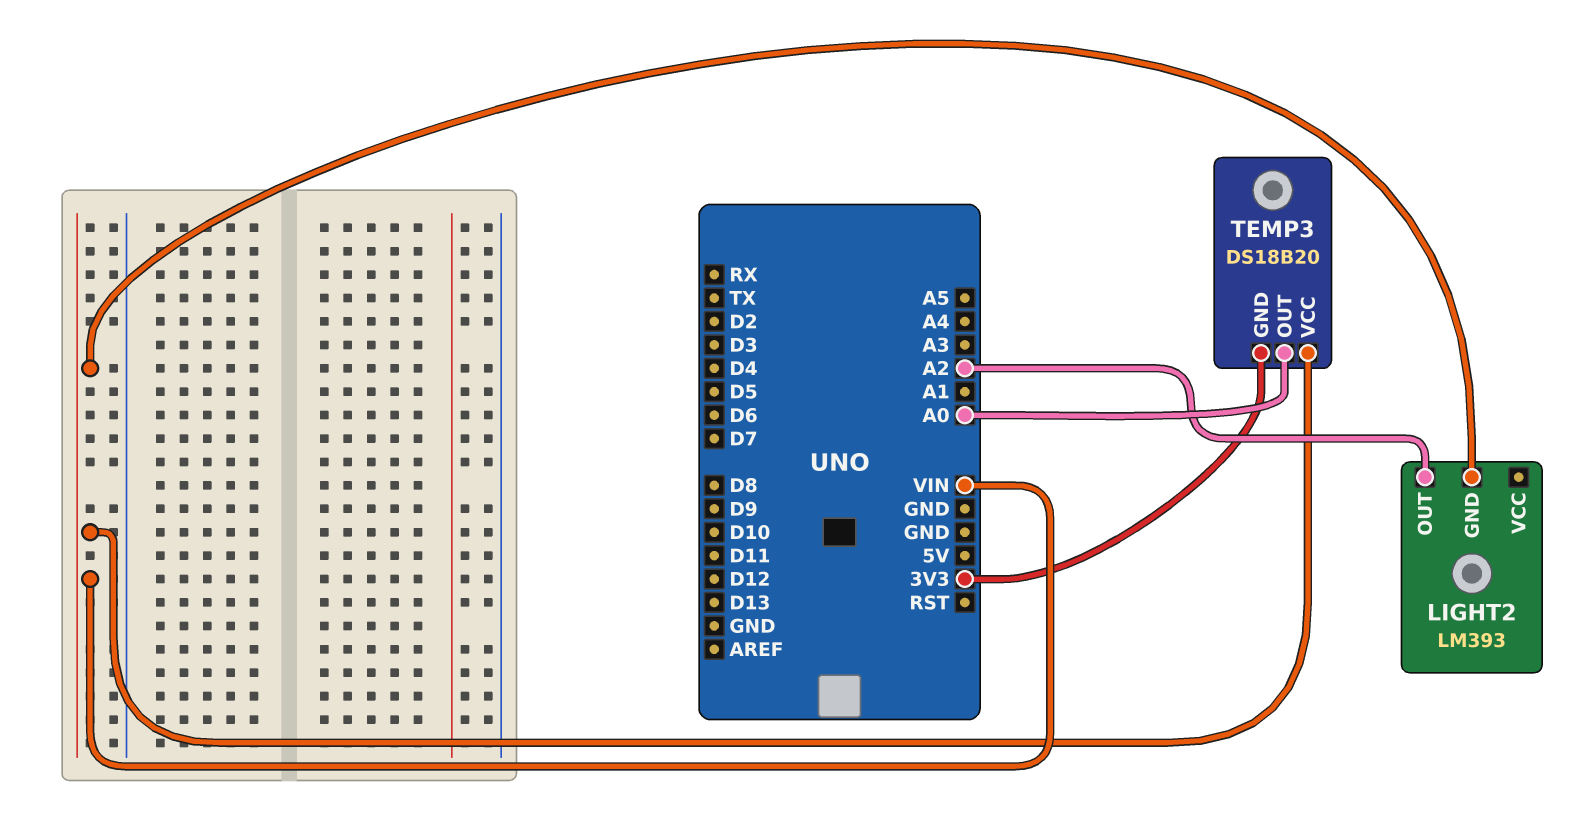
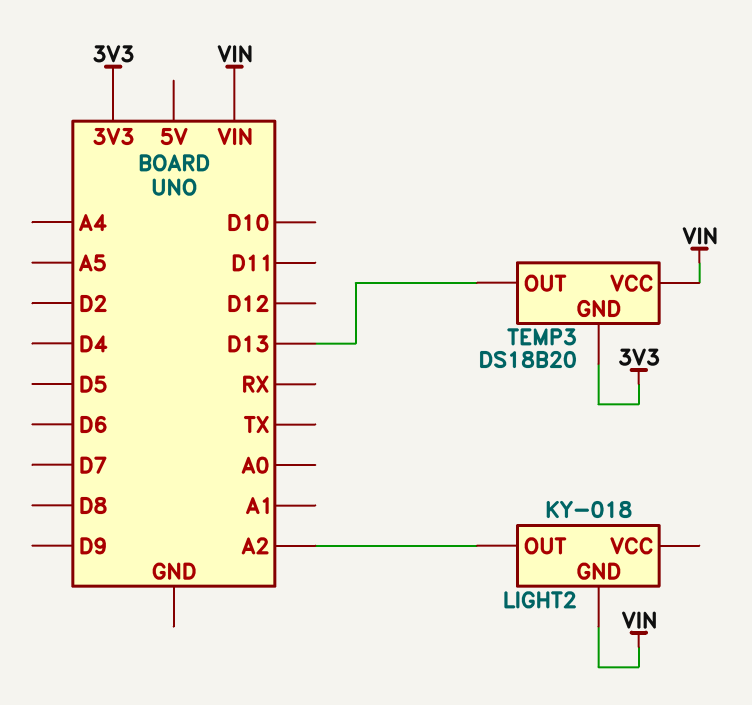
LIGHT2: LM393 -> KY-018
TEMP3 pin OUT: A0 -> D13

